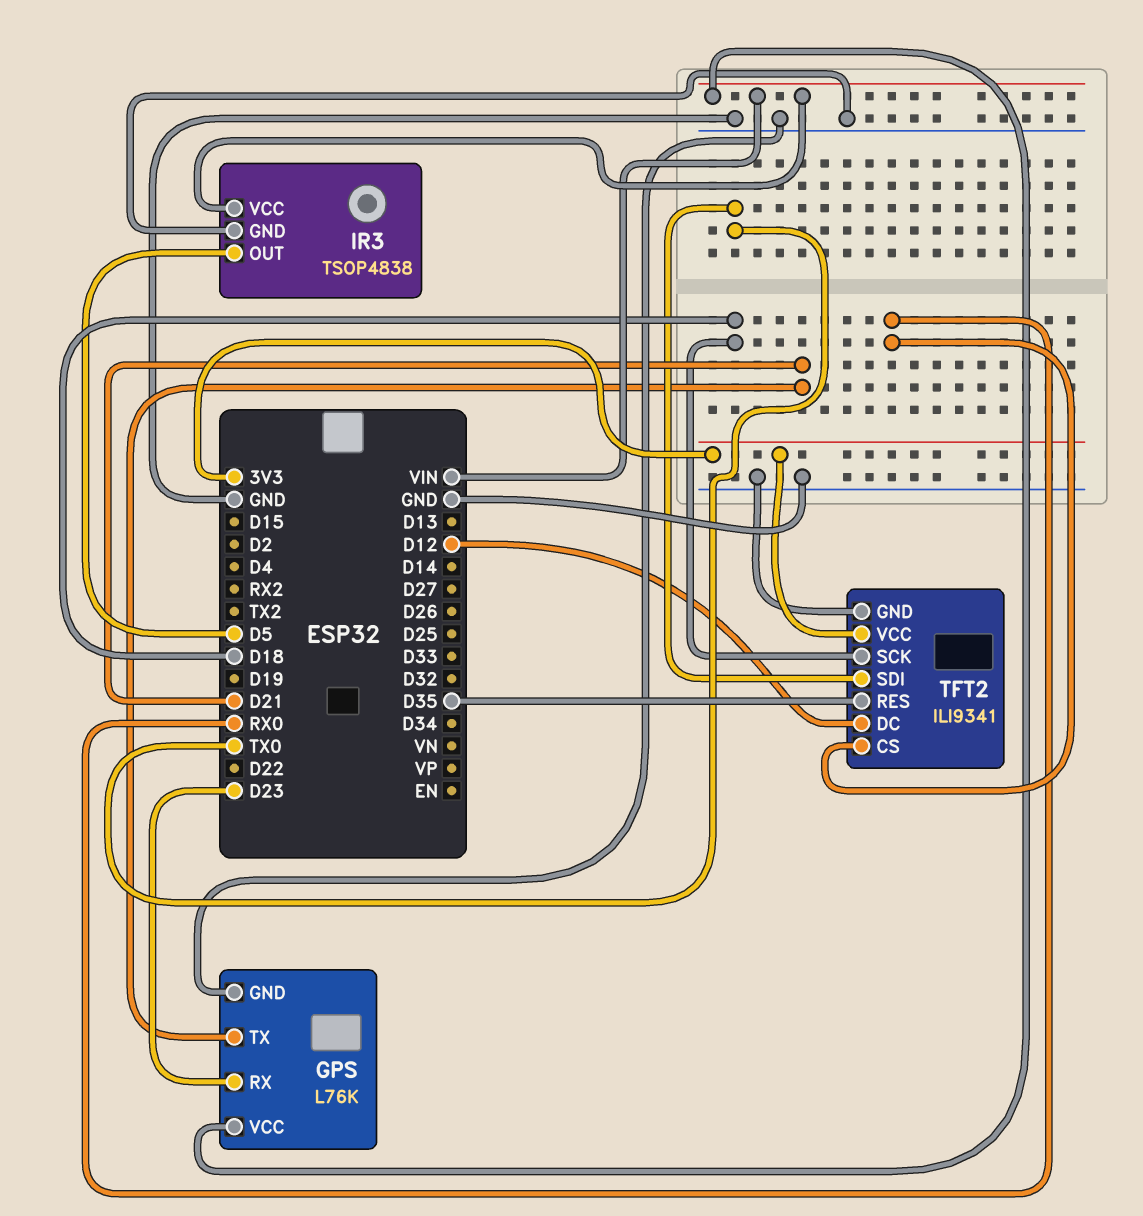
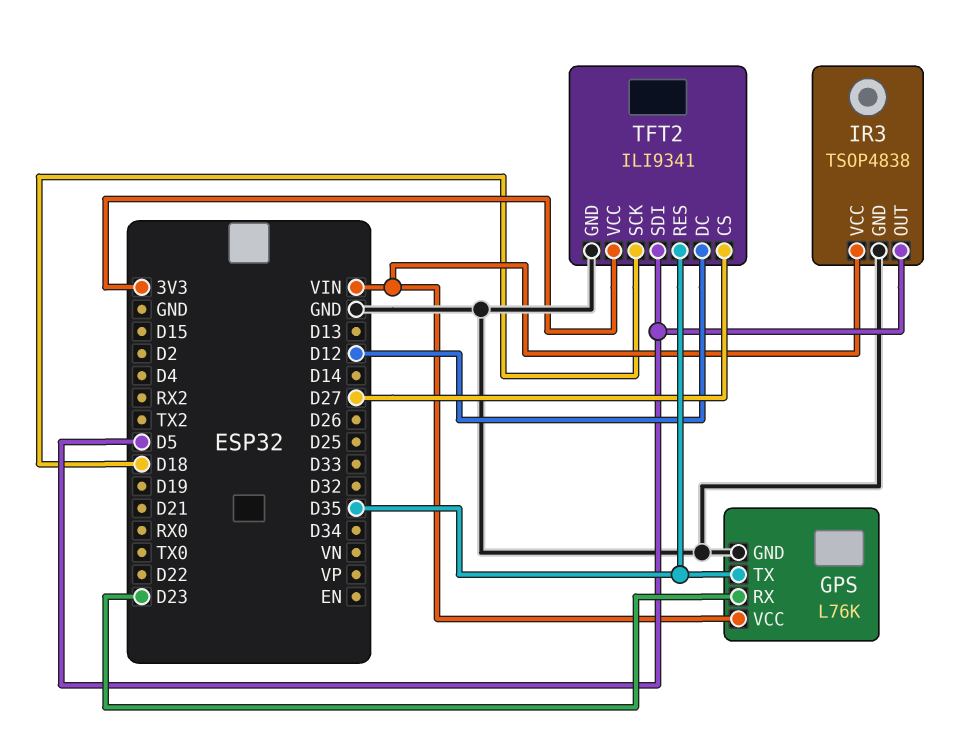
GPS pin TX: D21 -> D35
TFT2 pin CS: RX0 -> D27
TFT2 pin SDI: TX0 -> D5

